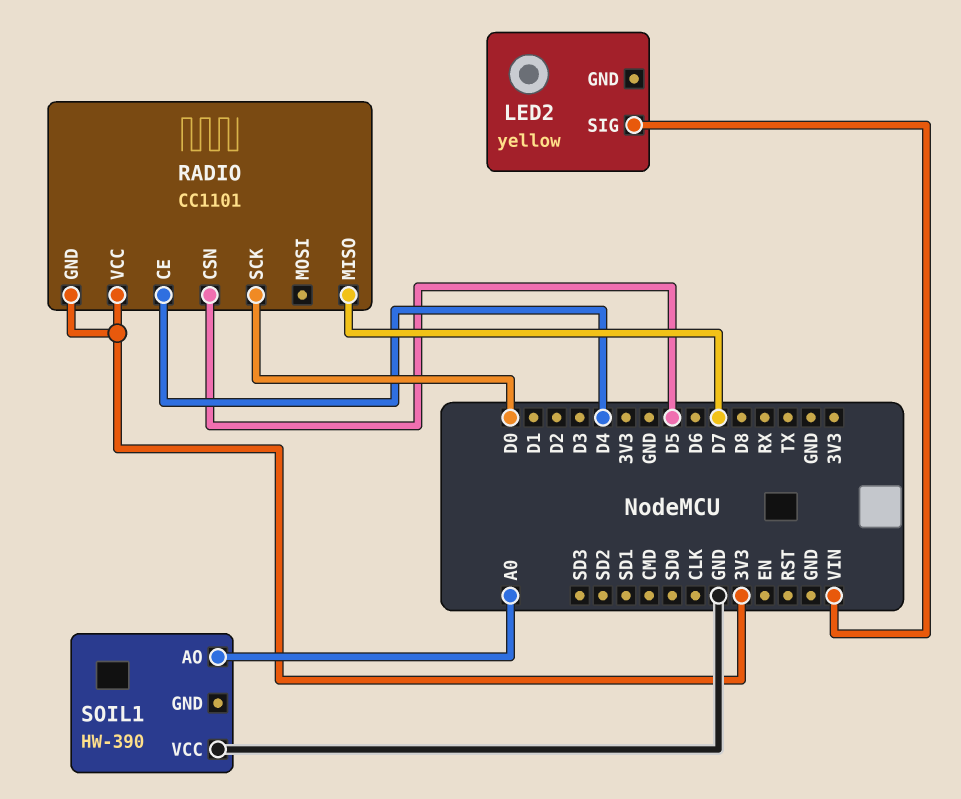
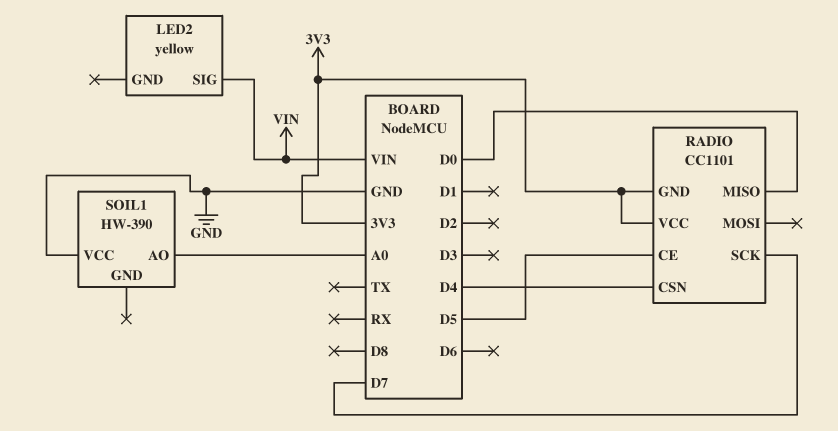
RADIO pin CE: D4 -> D5
RADIO pin CSN: D5 -> D4
RADIO pin MISO: D7 -> D0
RADIO pin SCK: D0 -> D7

